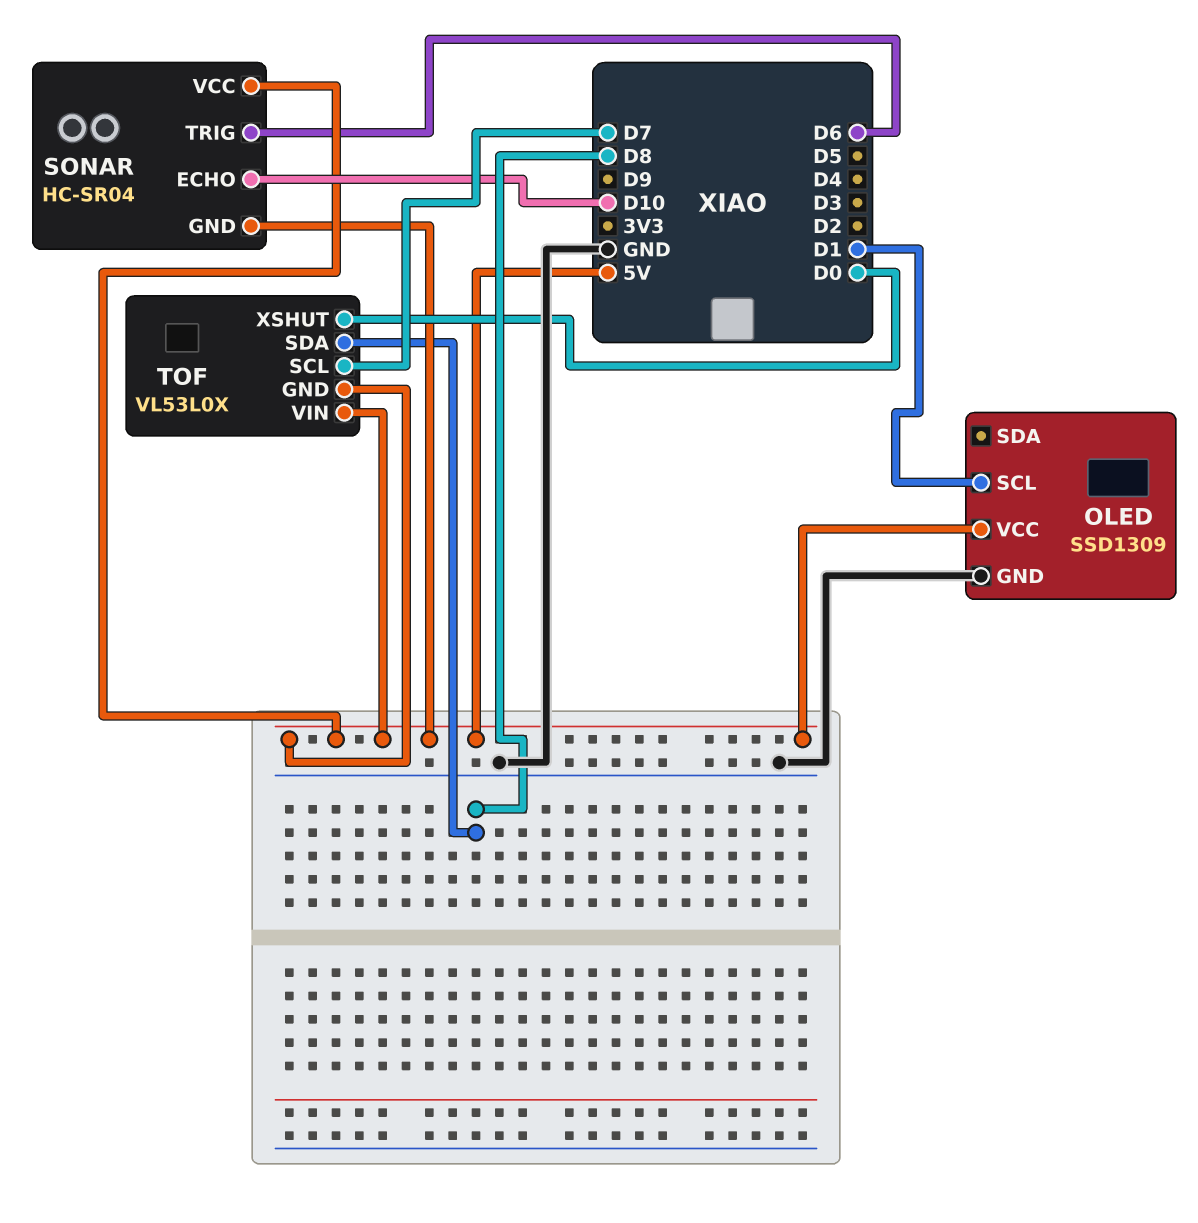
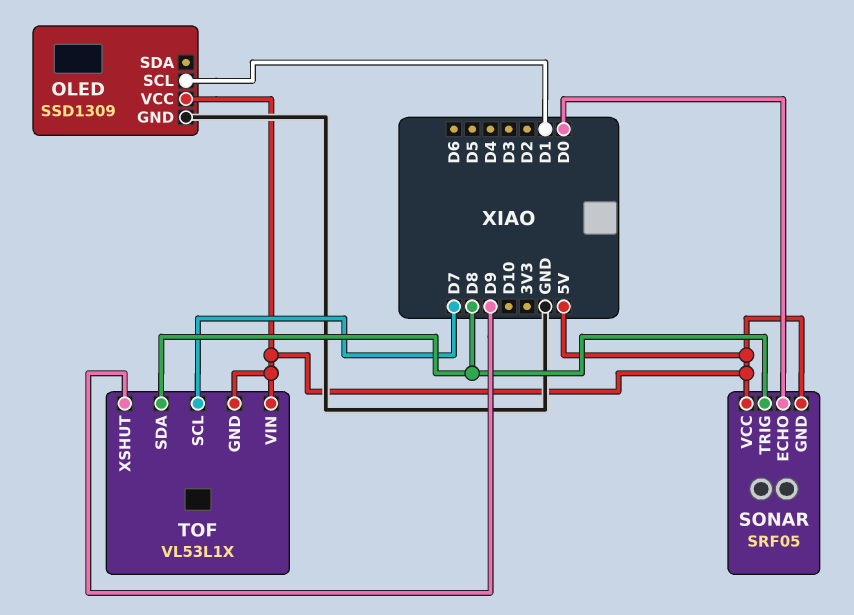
SONAR: HC-SR04 -> SRF05
SONAR pin ECHO: D10 -> D0
SONAR pin TRIG: D6 -> D8
TOF: VL53L0X -> VL53L1X
TOF pin XSHUT: D0 -> D9

